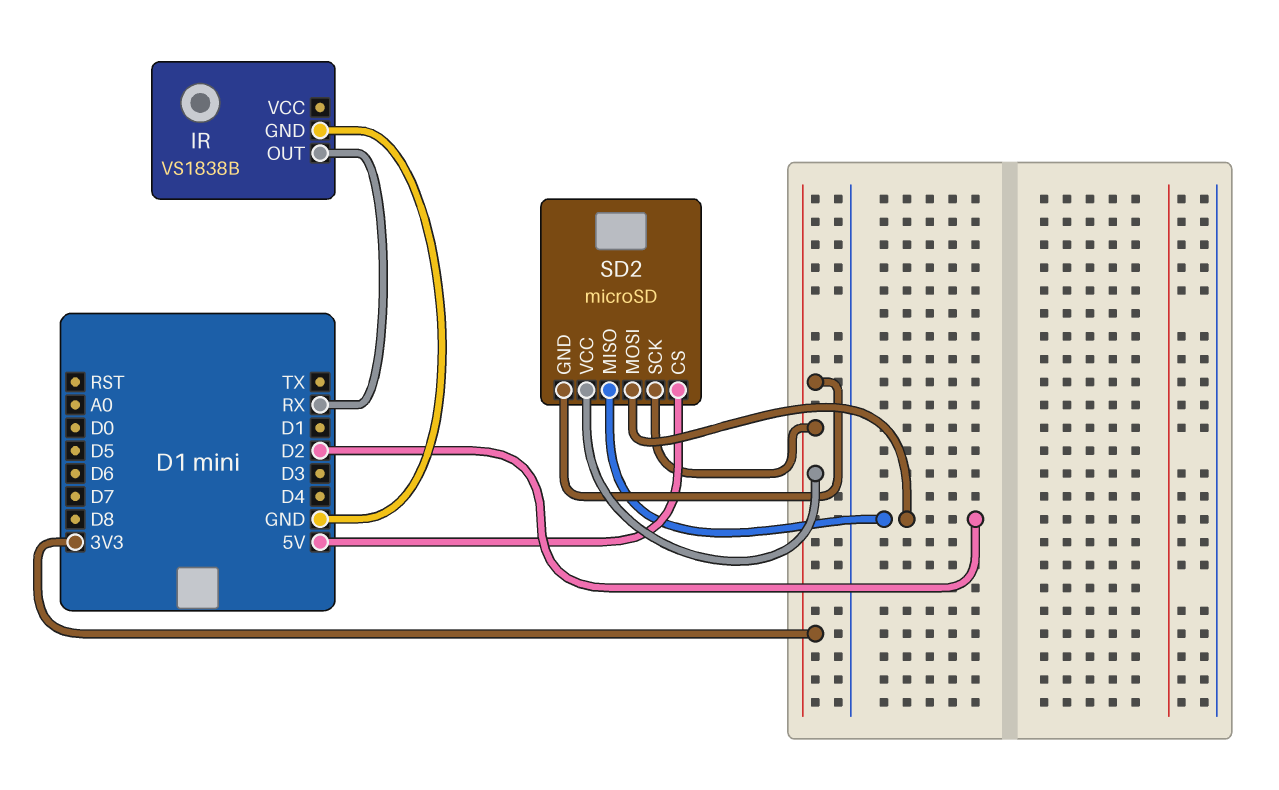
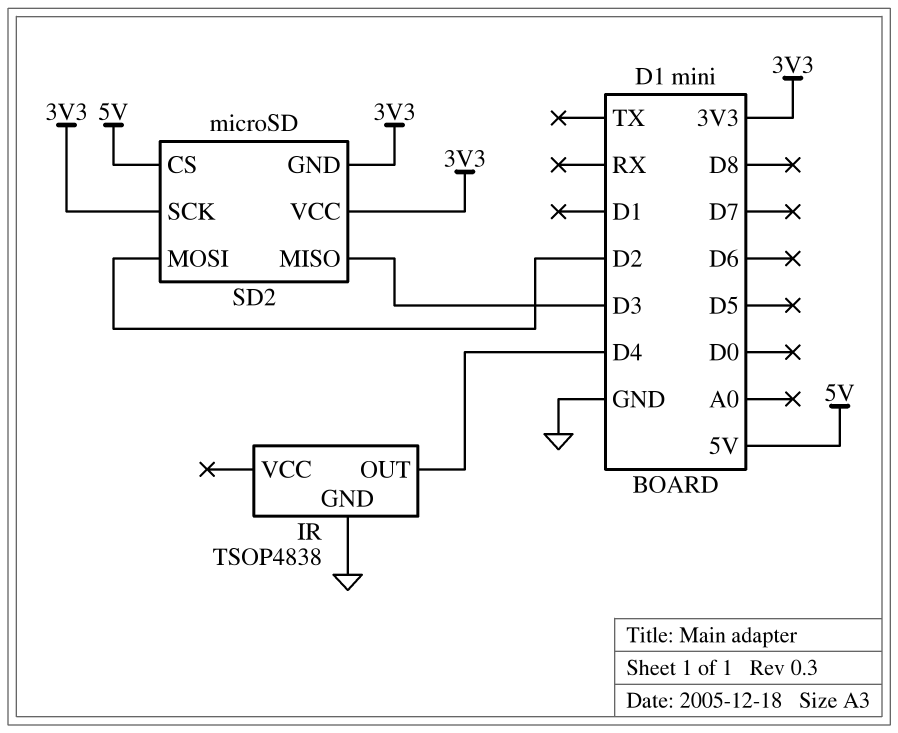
IR: VS1838B -> TSOP4838
IR pin OUT: RX -> D4
SD2 pin MISO: D2 -> D3

